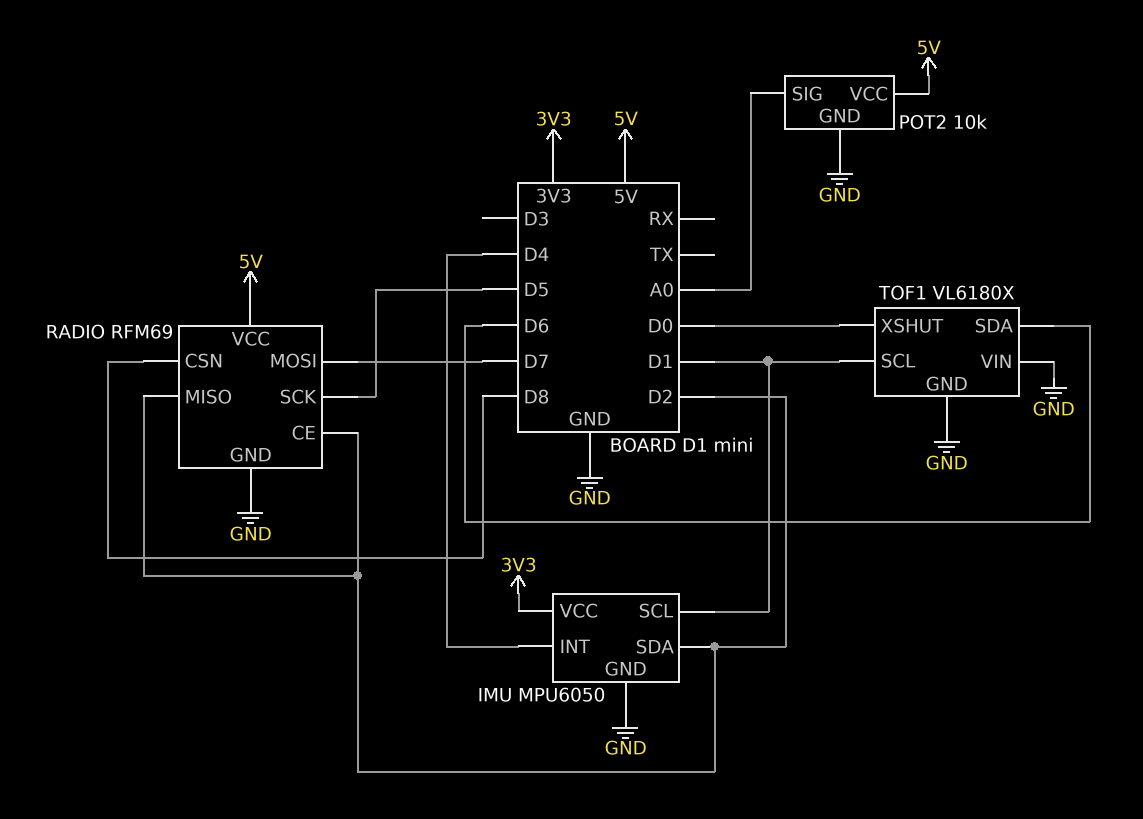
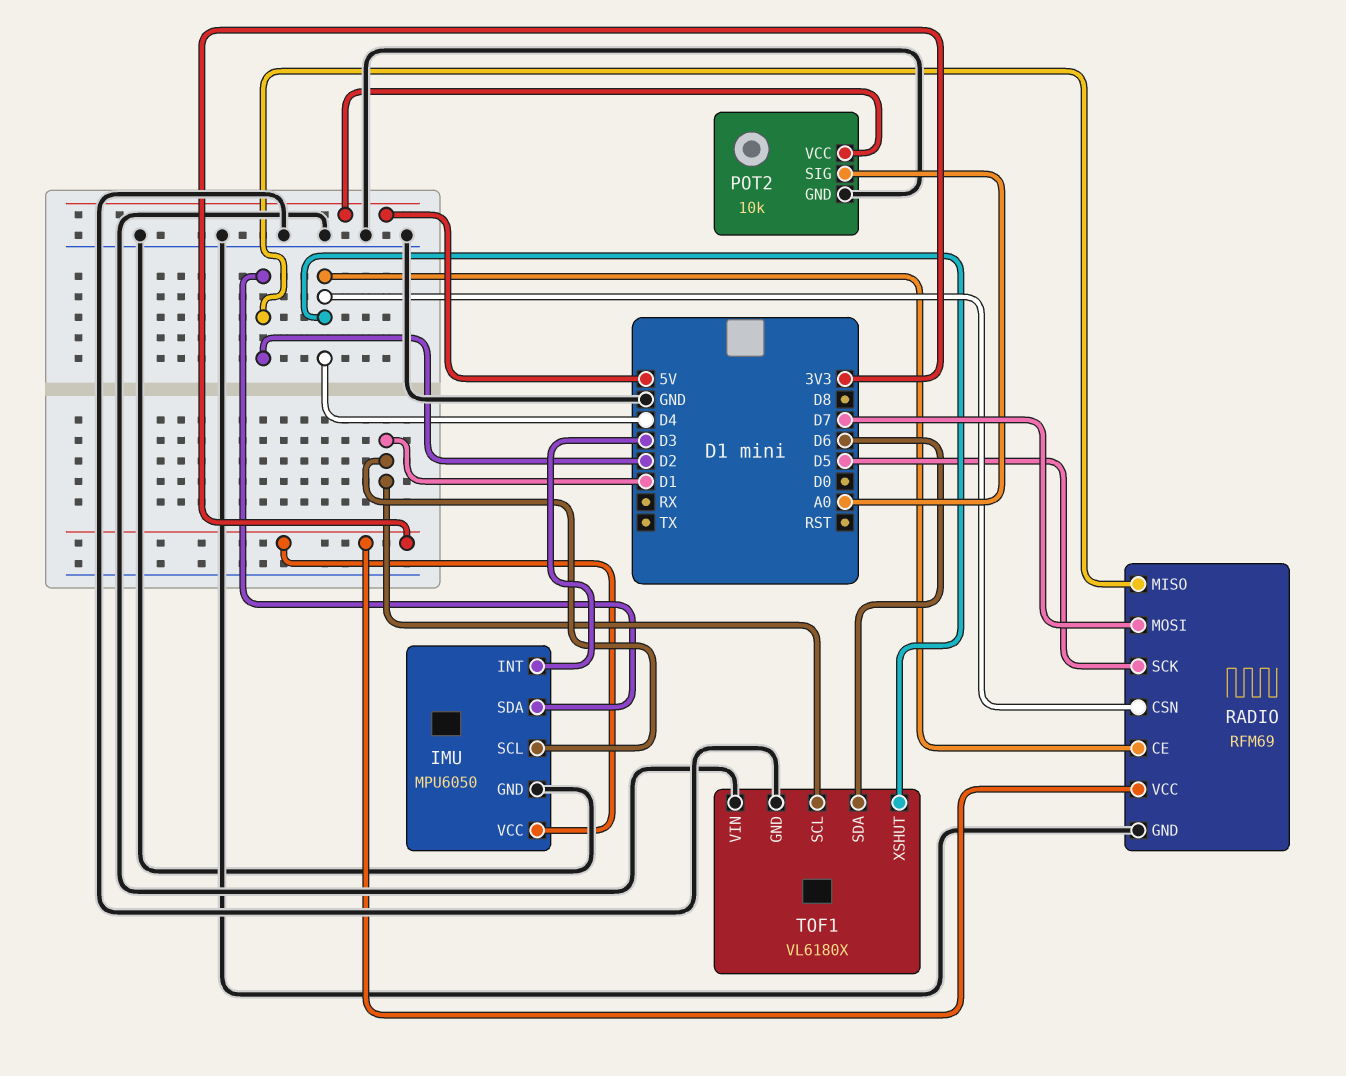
IMU pin INT: D4 -> D3
RADIO pin CE: D2 -> D4
RADIO pin CSN: D8 -> D4
RADIO pin VCC: 5V -> 3V3
TOF1 pin XSHUT: D0 -> D4

